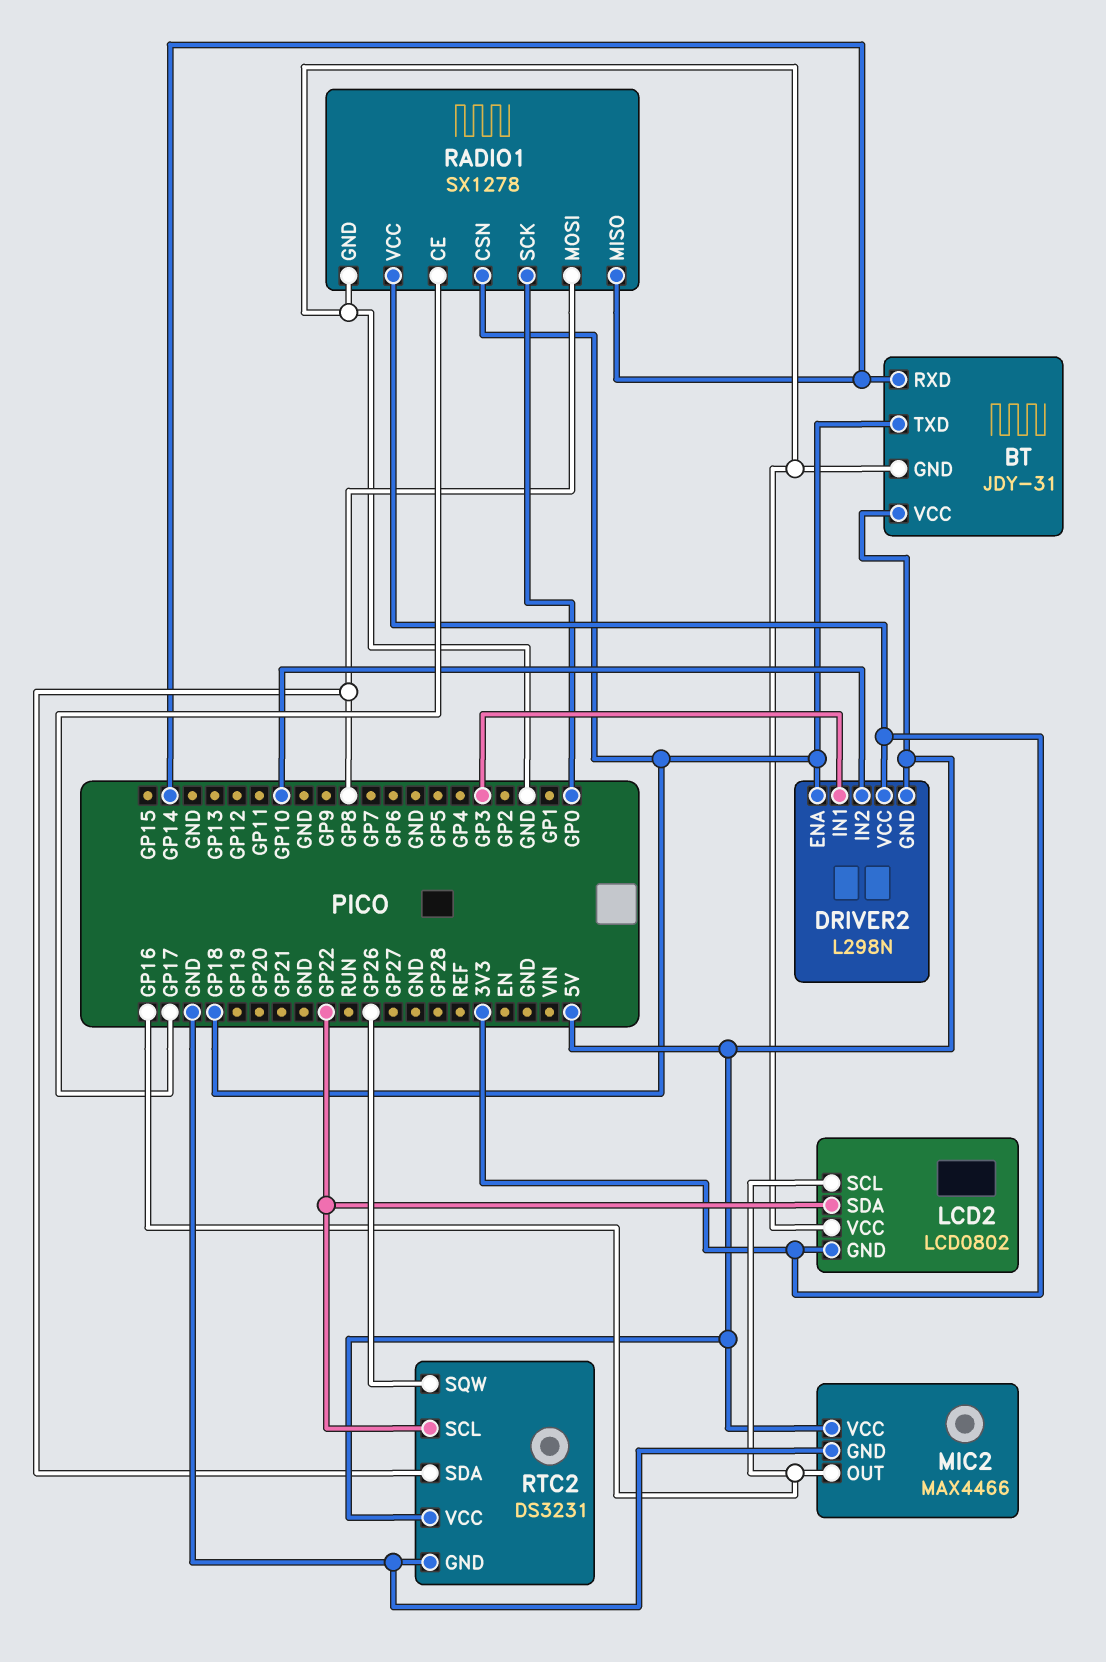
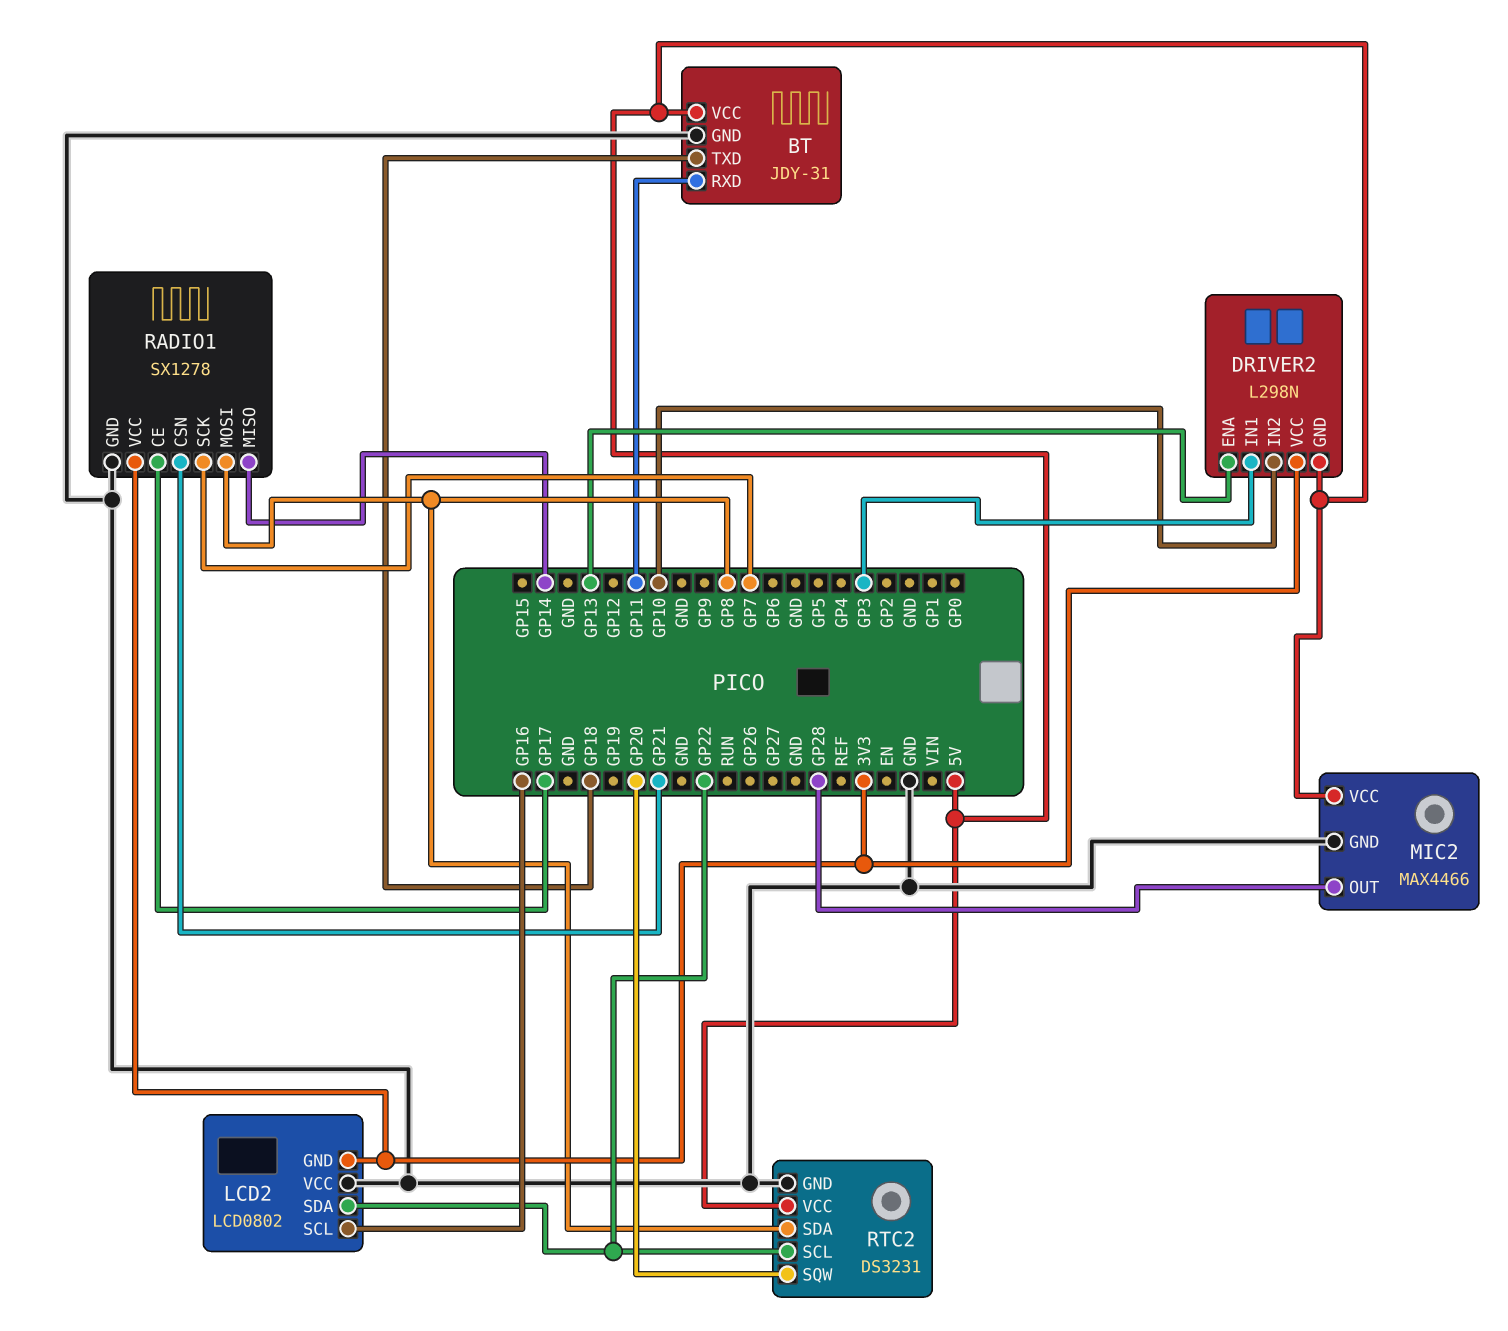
BT pin RXD: GP14 -> GP11
DRIVER2 pin ENA: GP18 -> GP13
MIC2 pin OUT: GP16 -> GP28
RADIO1 pin CSN: GP18 -> GP21
RADIO1 pin SCK: GP0 -> GP7
RTC2 pin SQW: GP26 -> GP20

